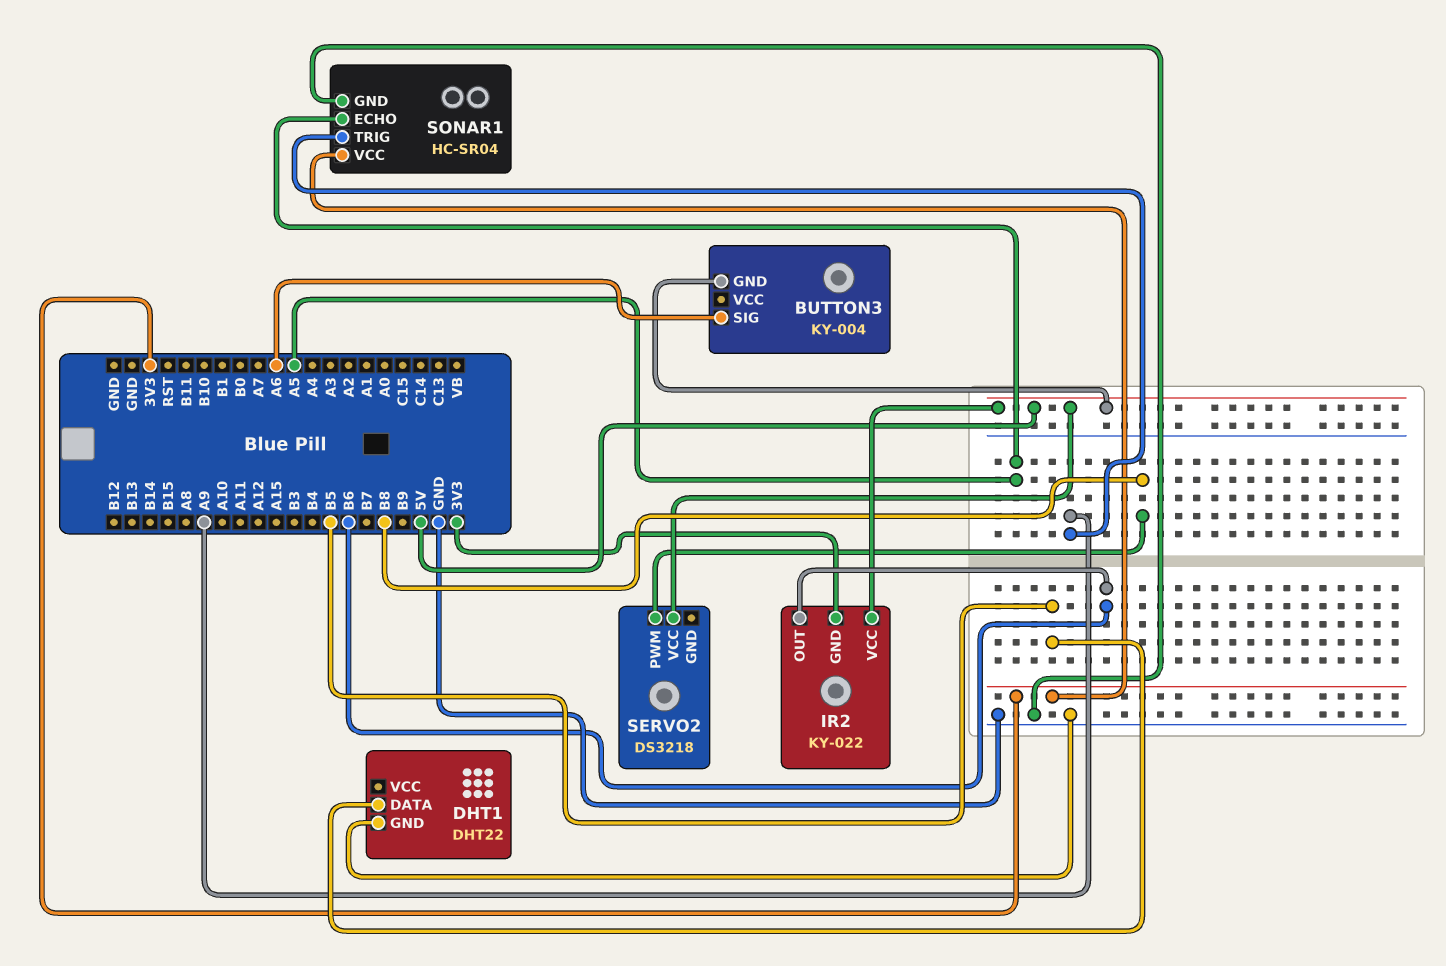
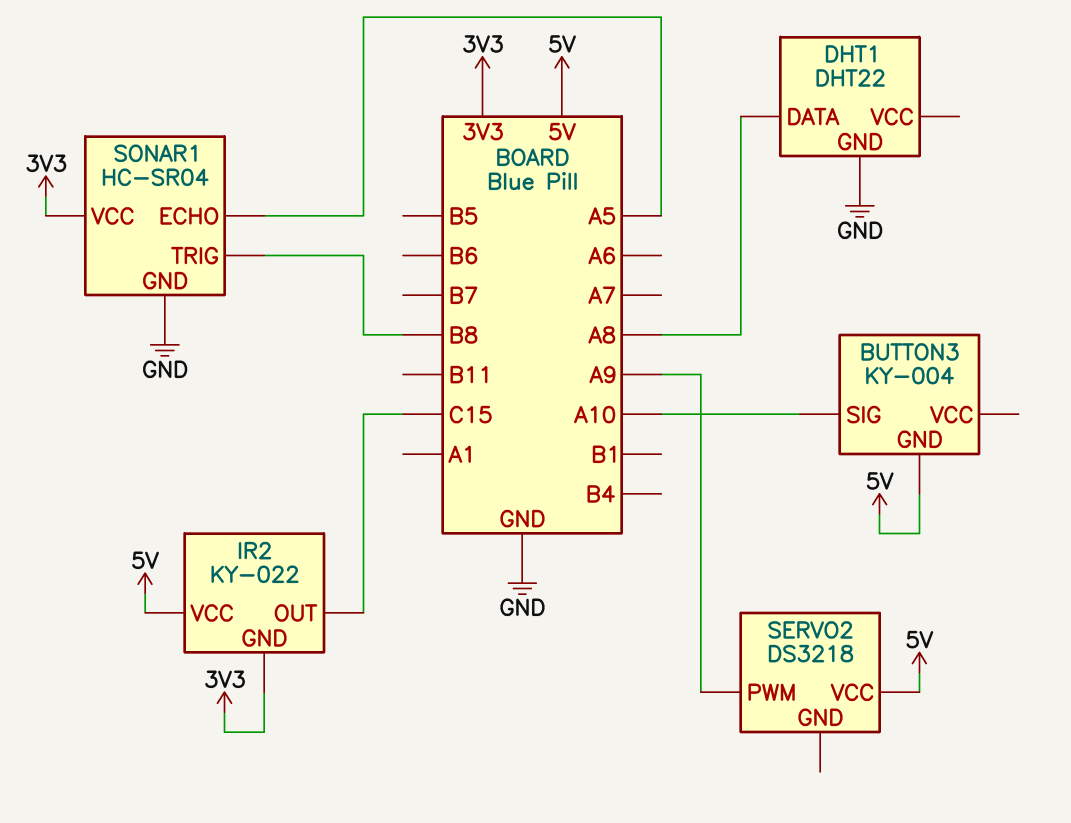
BUTTON3 pin SIG: A6 -> A10
DHT1 pin DATA: B5 -> A8
IR2 pin OUT: B6 -> C15
SERVO2 pin PWM: B8 -> A9
SONAR1 pin TRIG: A9 -> B8

